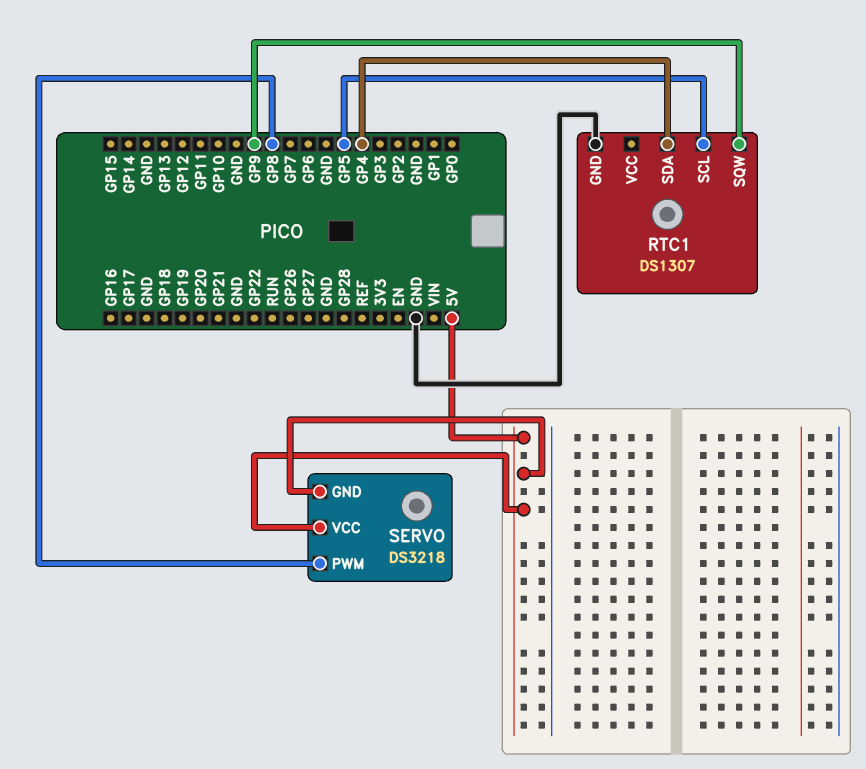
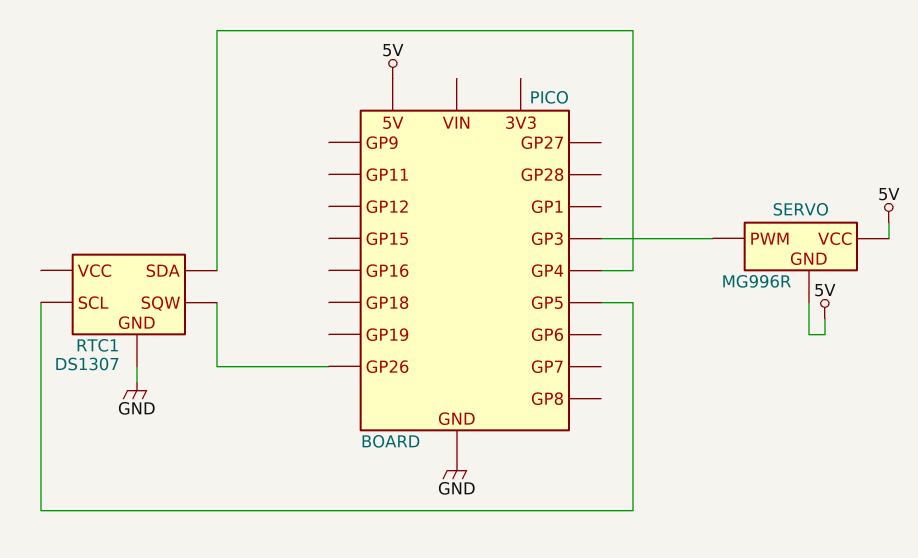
RTC1 pin SQW: GP9 -> GP26
SERVO: DS3218 -> MG996R
SERVO pin PWM: GP8 -> GP3

